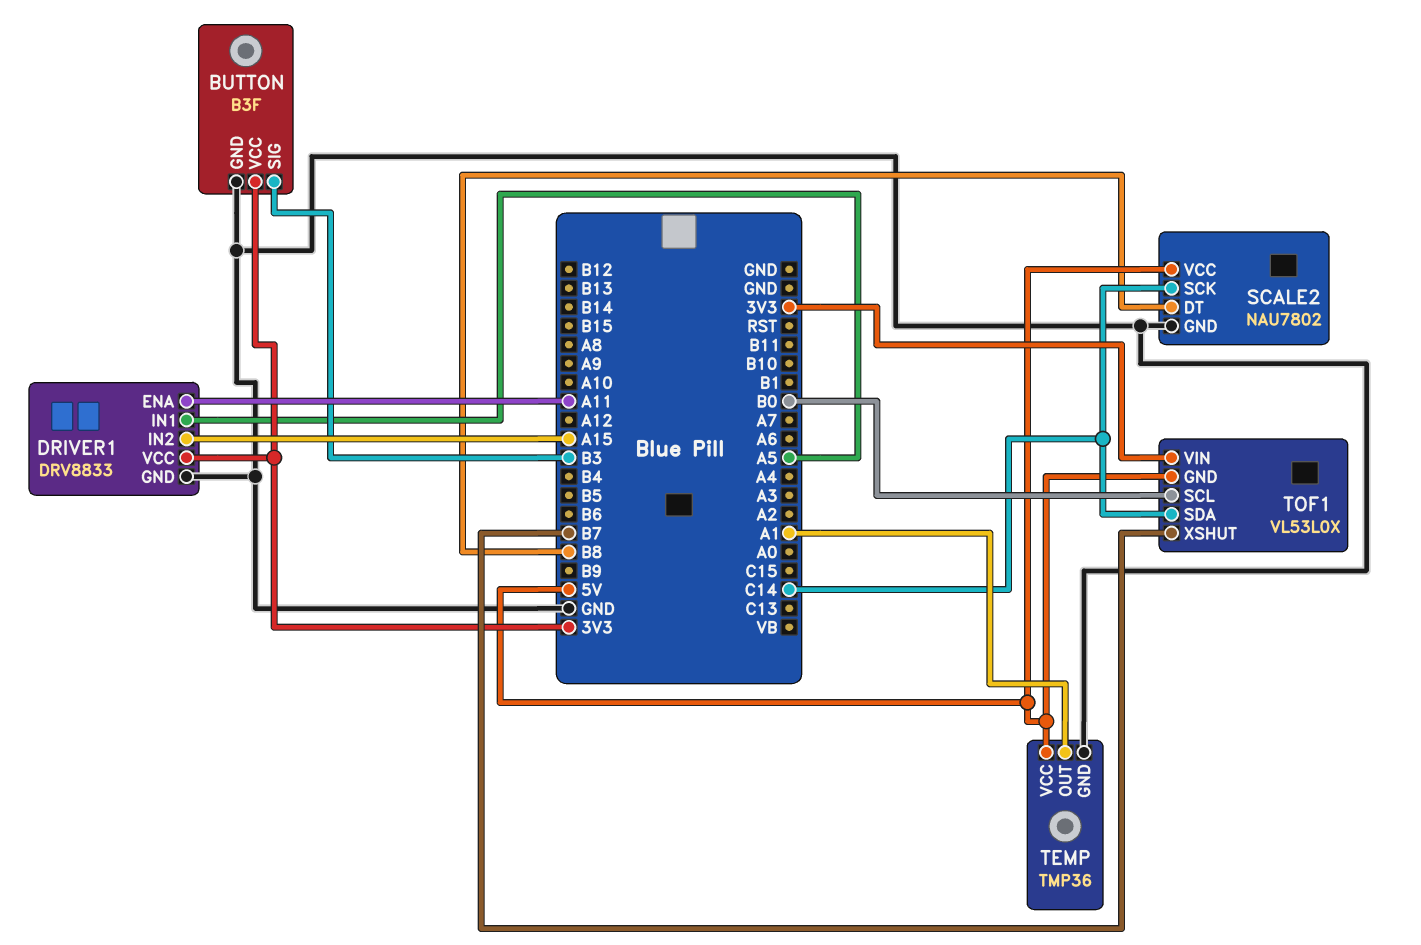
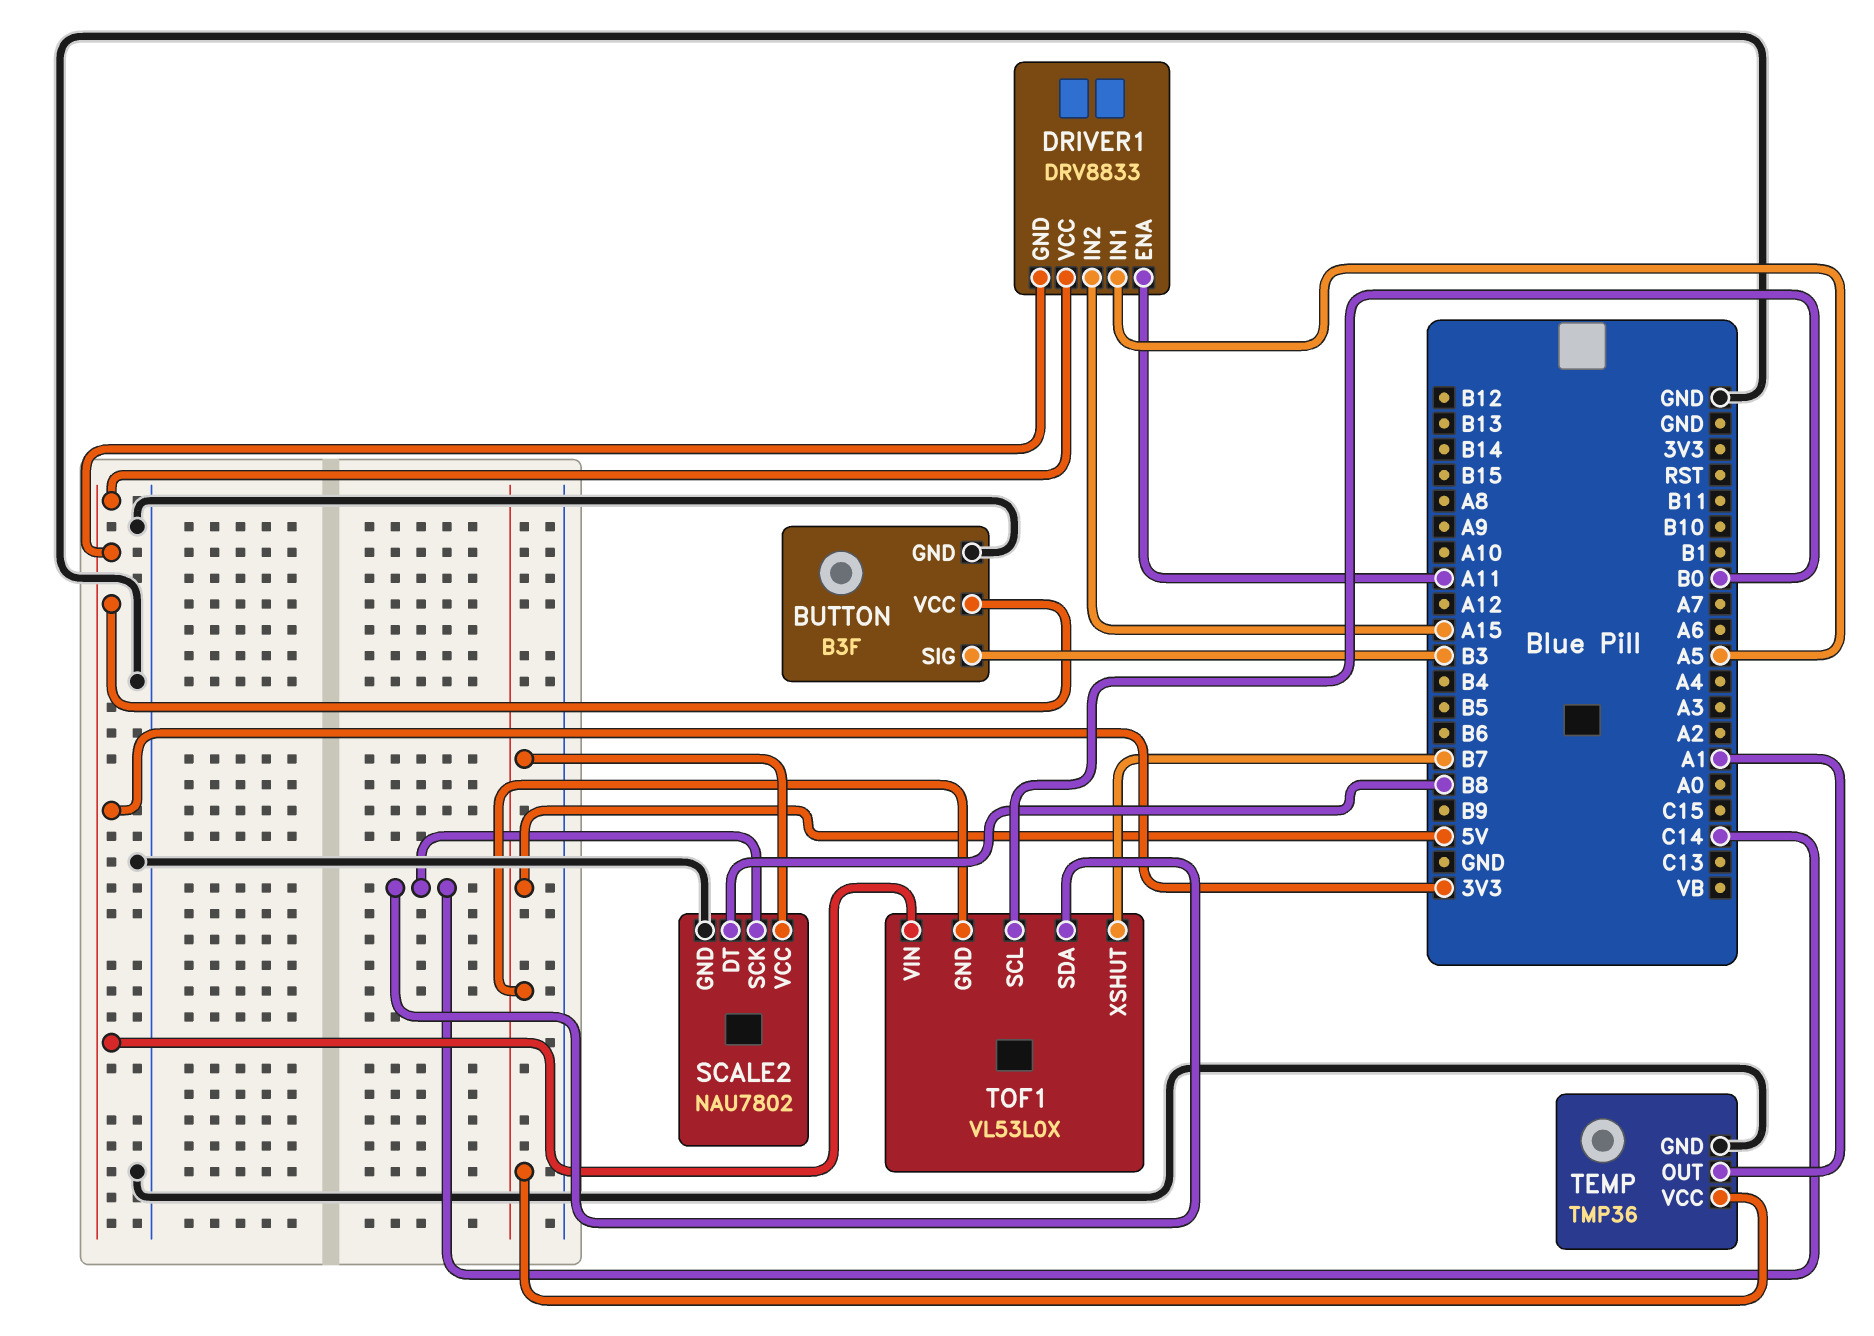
DRIVER1 pin GND: GND -> 3V3

